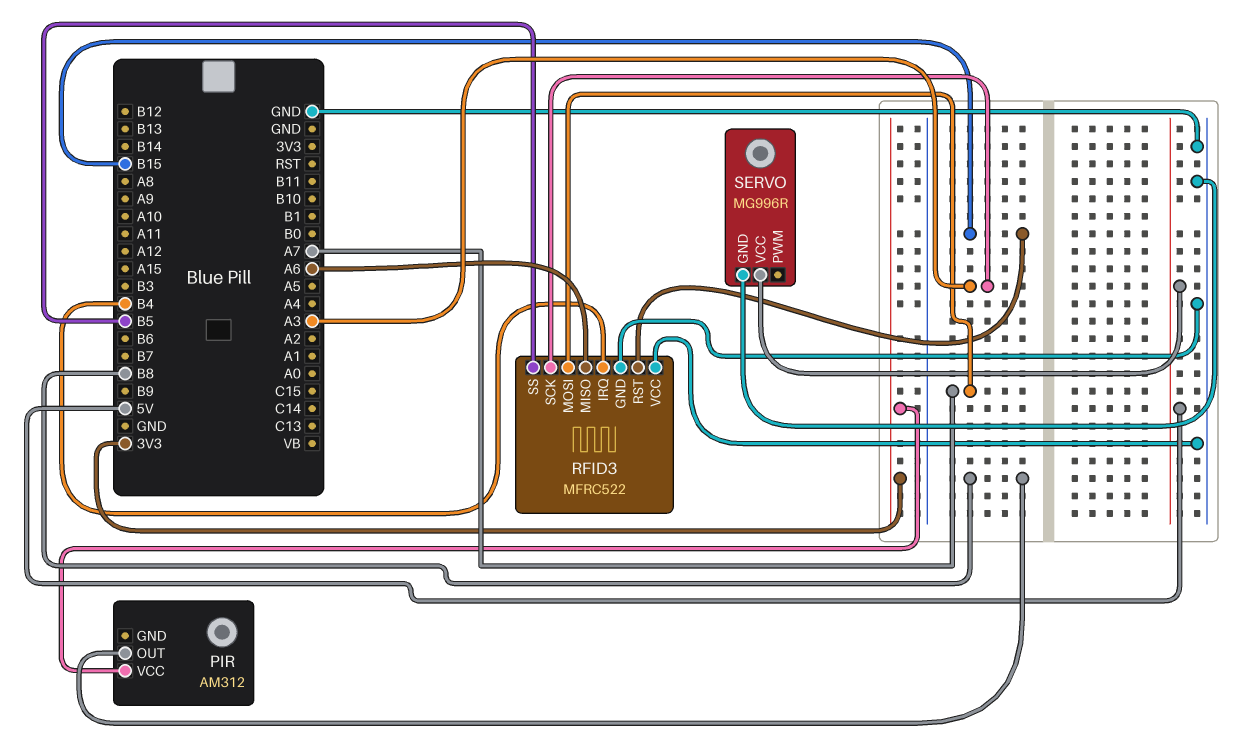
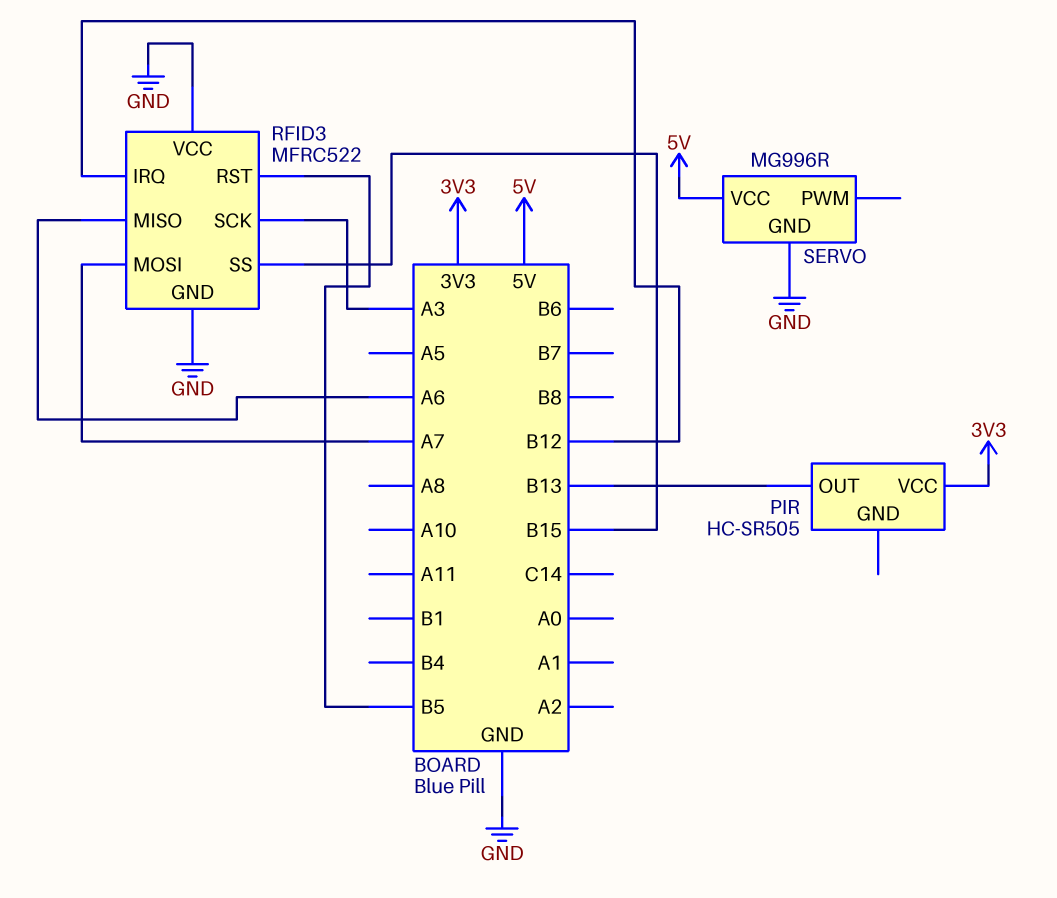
PIR: AM312 -> HC-SR505
PIR pin OUT: B8 -> B13
RFID3 pin IRQ: B4 -> B12
RFID3 pin RST: B15 -> B5
RFID3 pin SS: B5 -> B15

